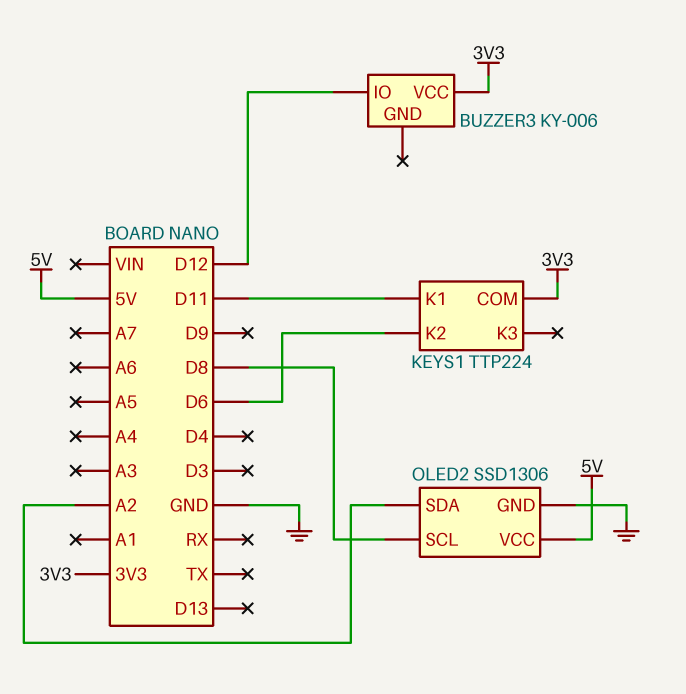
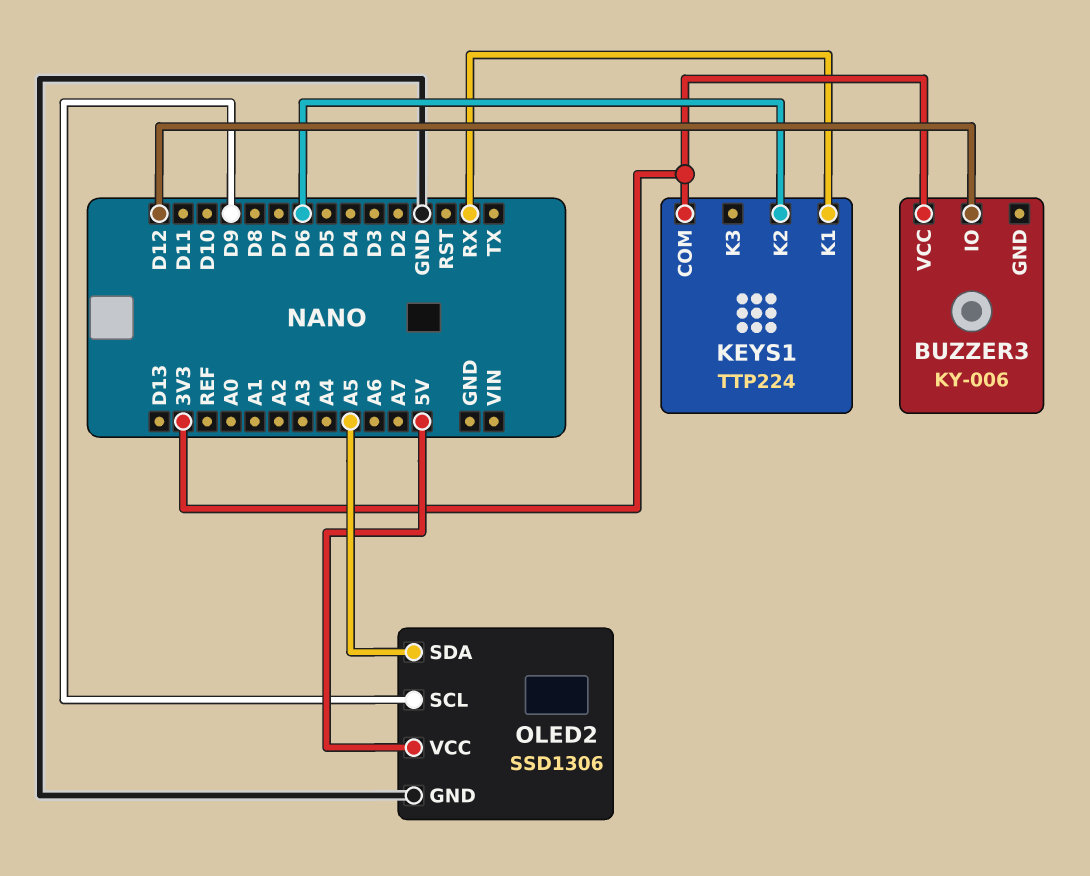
KEYS1 pin K1: D11 -> RX
OLED2 pin SCL: D8 -> D9
OLED2 pin SDA: A2 -> A5

